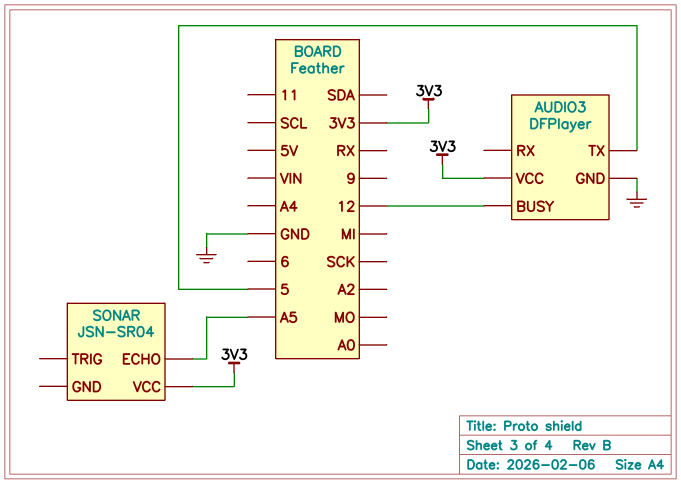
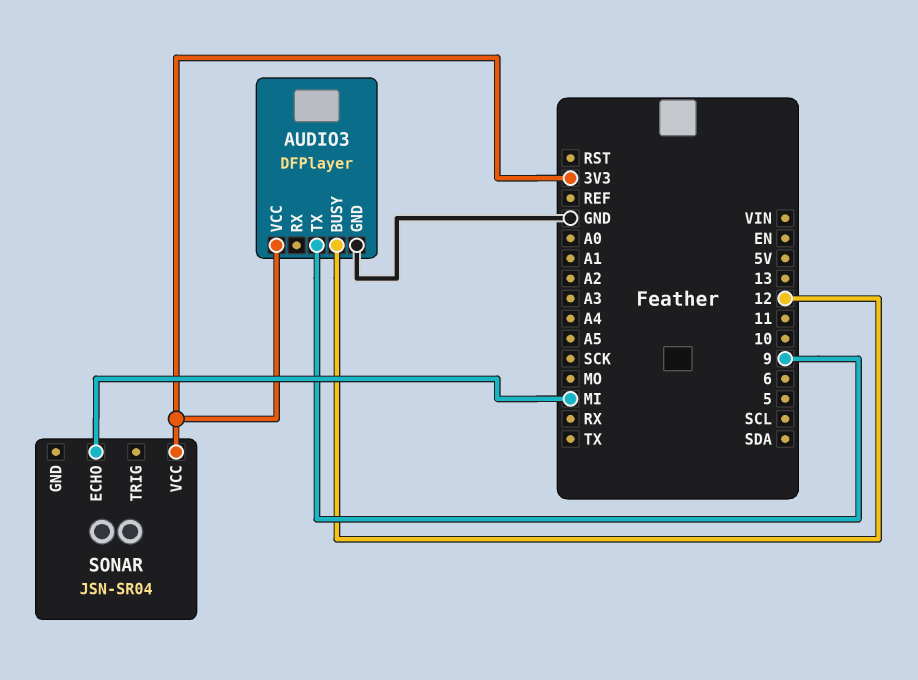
AUDIO3 pin TX: 5 -> 9
SONAR pin ECHO: A5 -> MI

